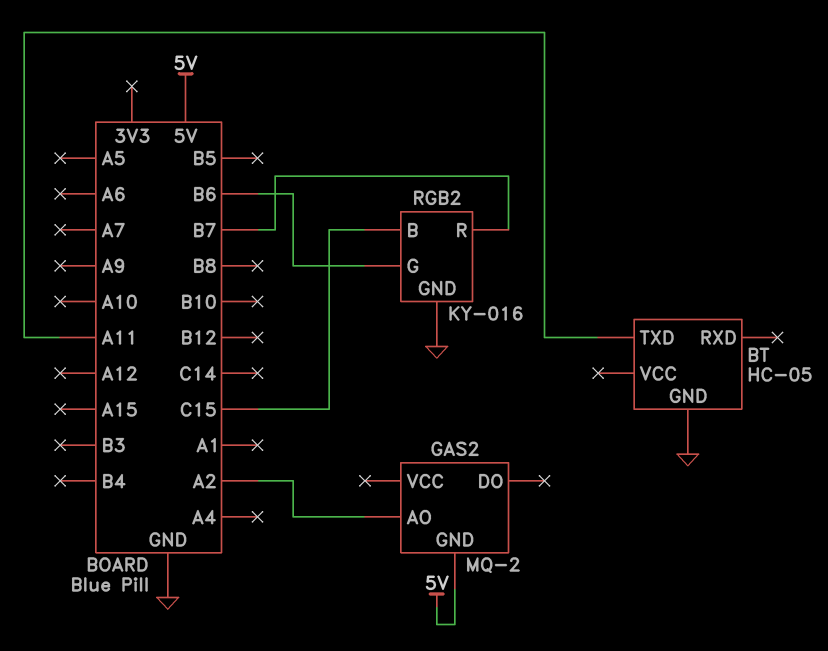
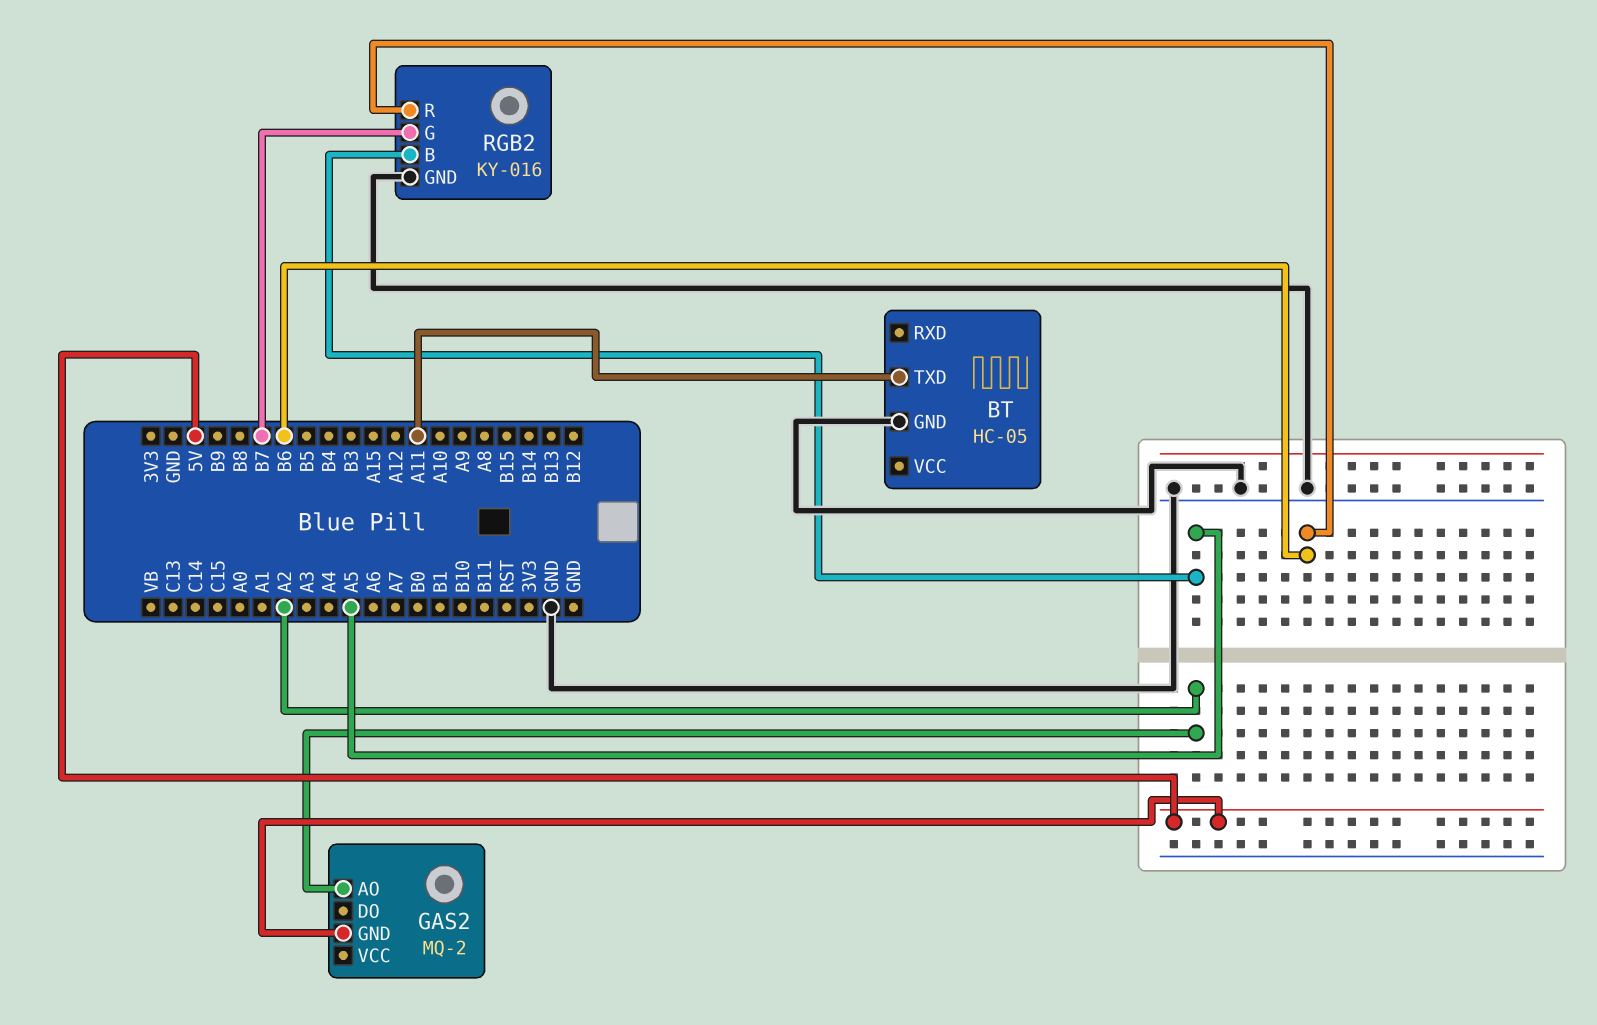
RGB2 pin B: C15 -> A5
RGB2 pin G: B6 -> B7
RGB2 pin R: B7 -> B6

